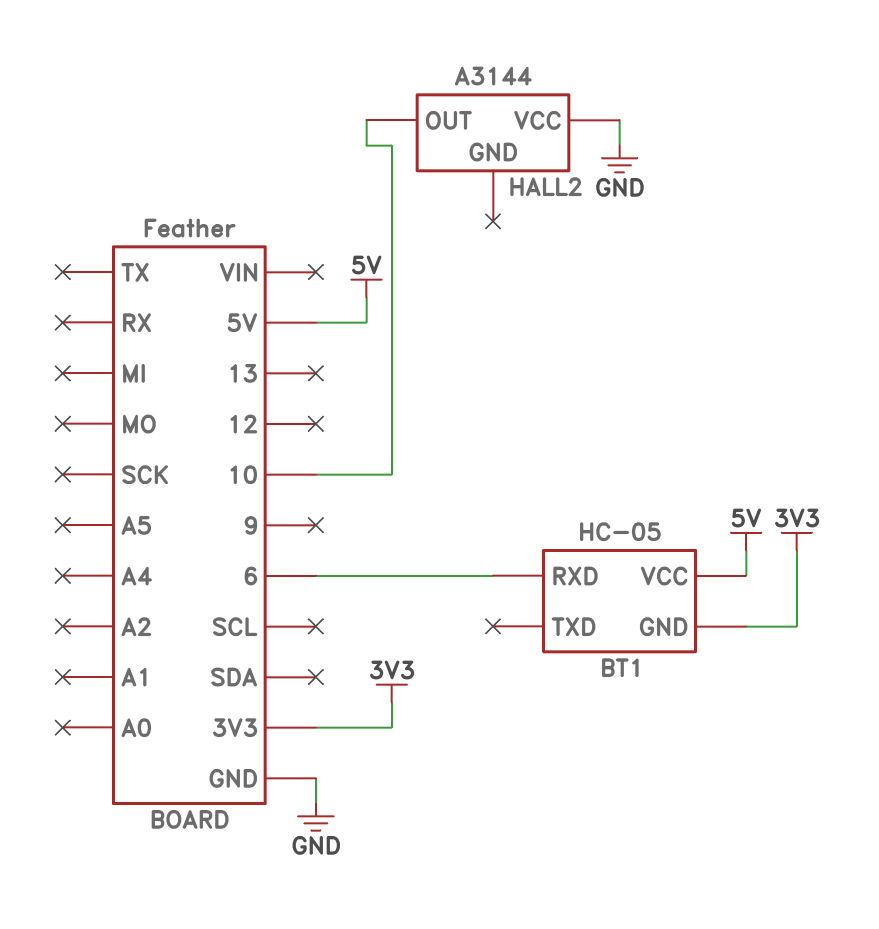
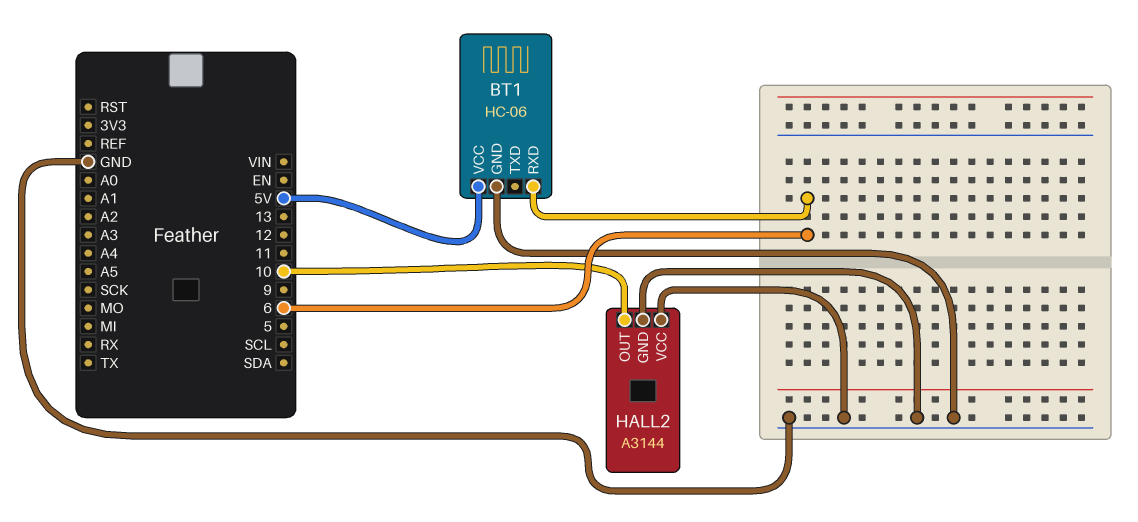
BT1: HC-05 -> HC-06
BT1 pin GND: 3V3 -> GND
HALL2 pin GND: none -> GND

